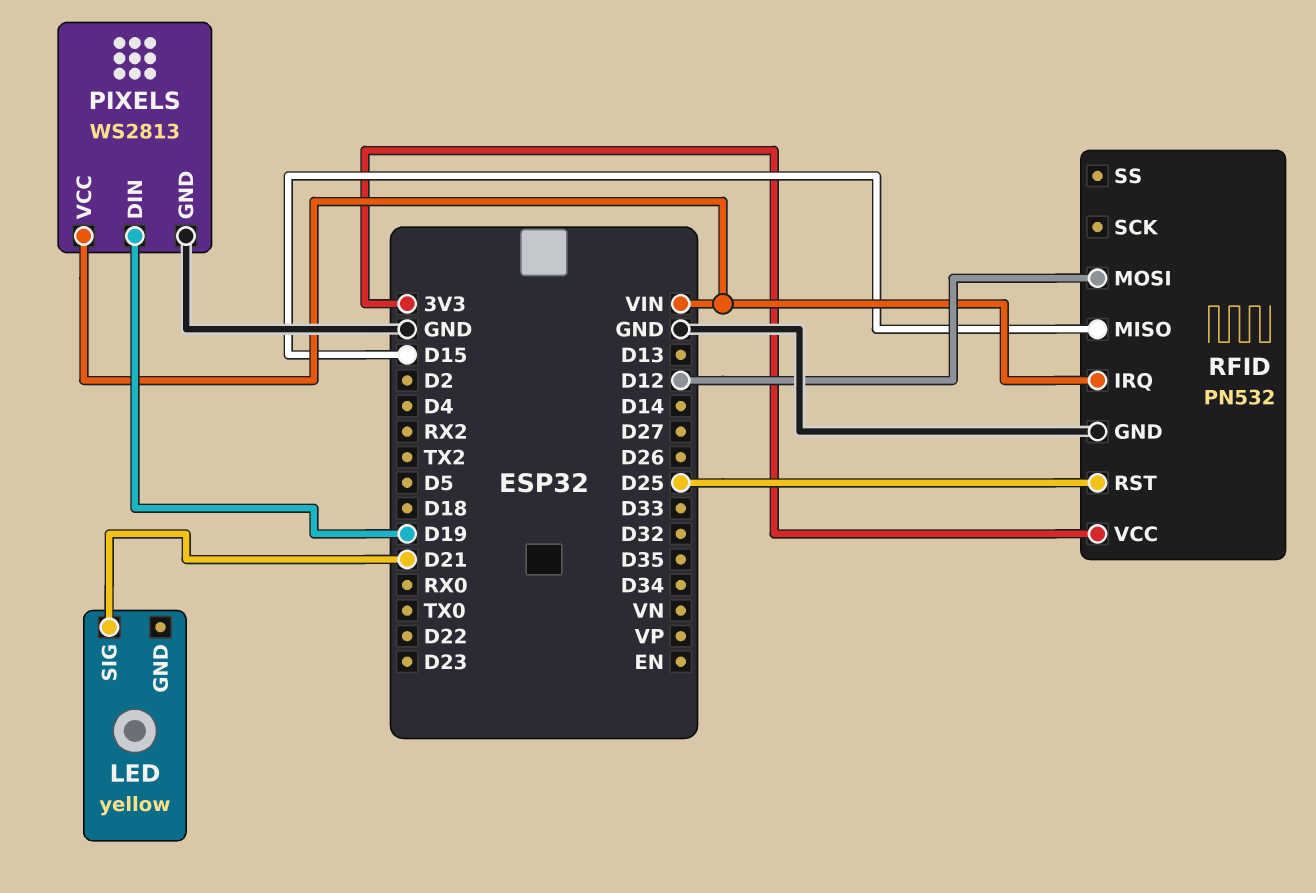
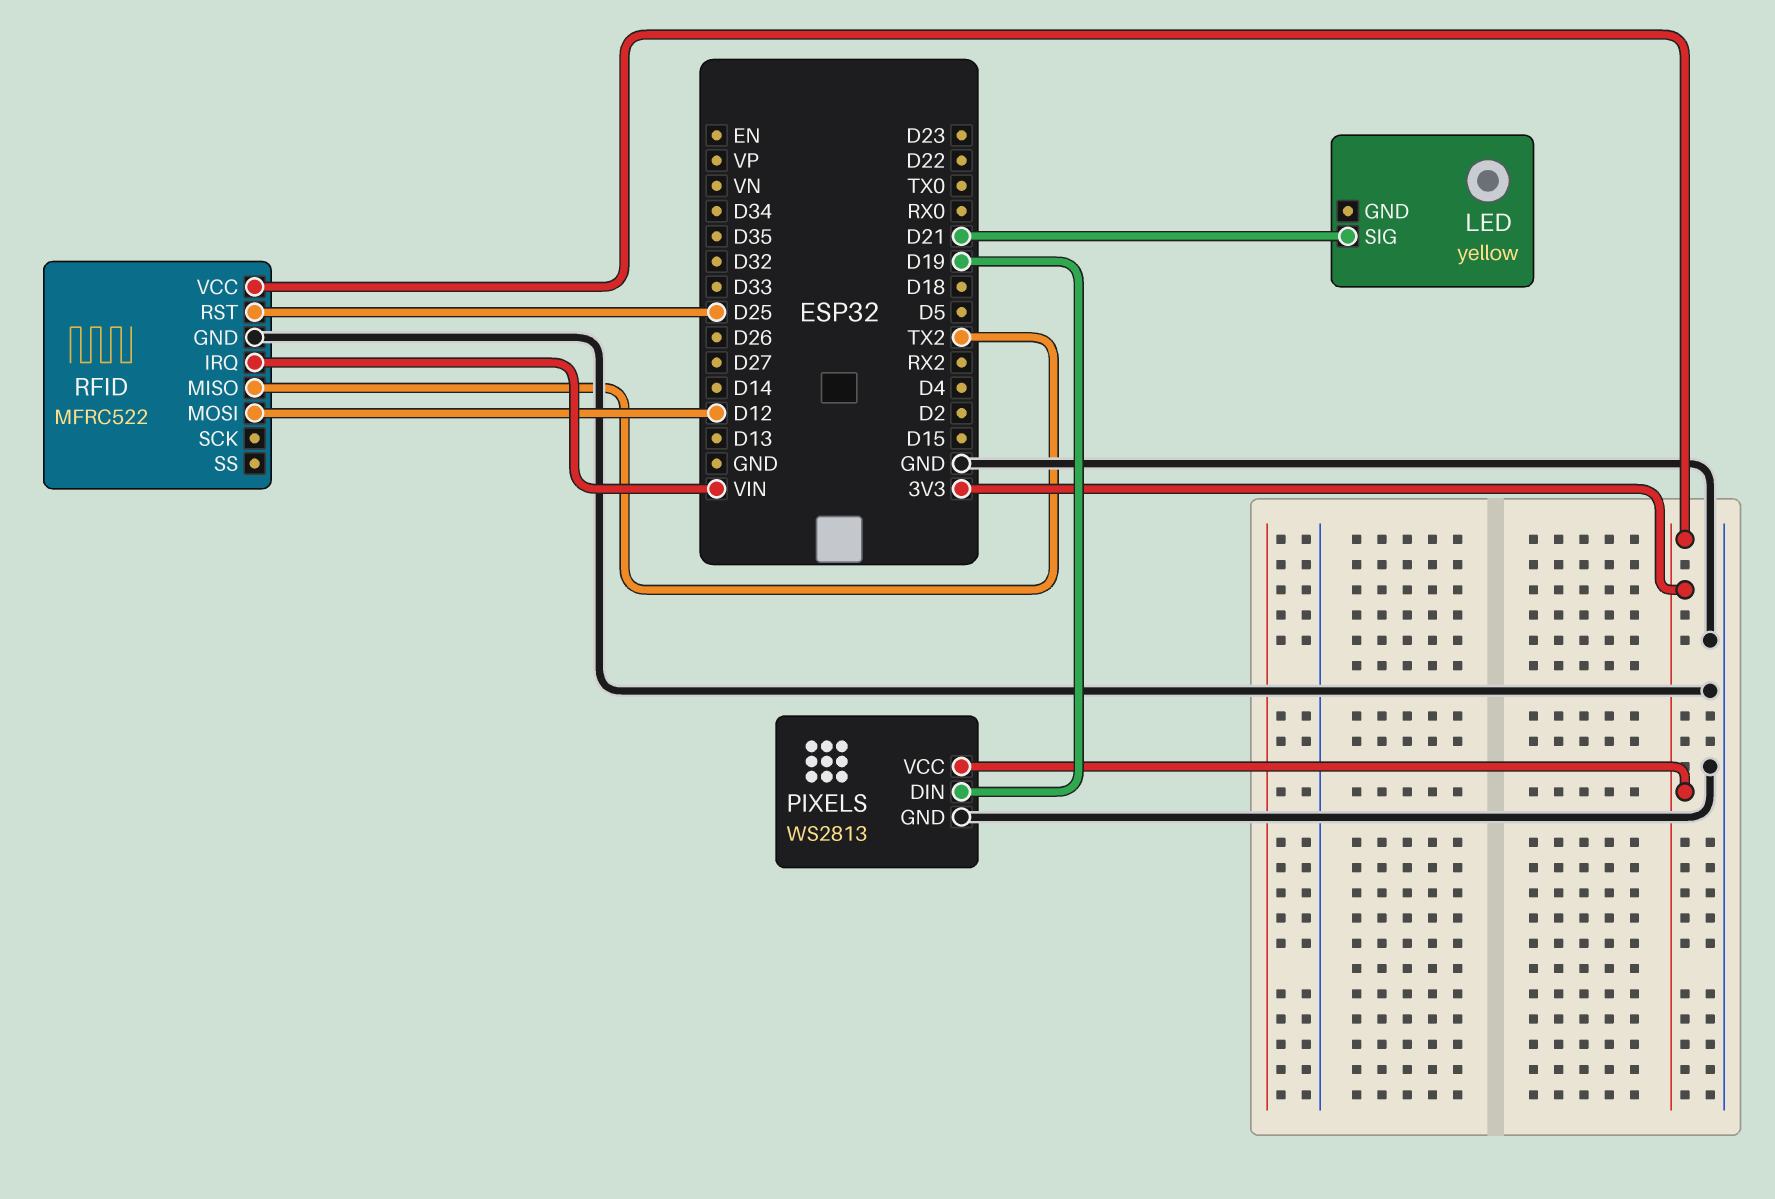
PIXELS pin VCC: VIN -> 3V3
RFID: PN532 -> MFRC522
RFID pin MISO: D15 -> TX2

